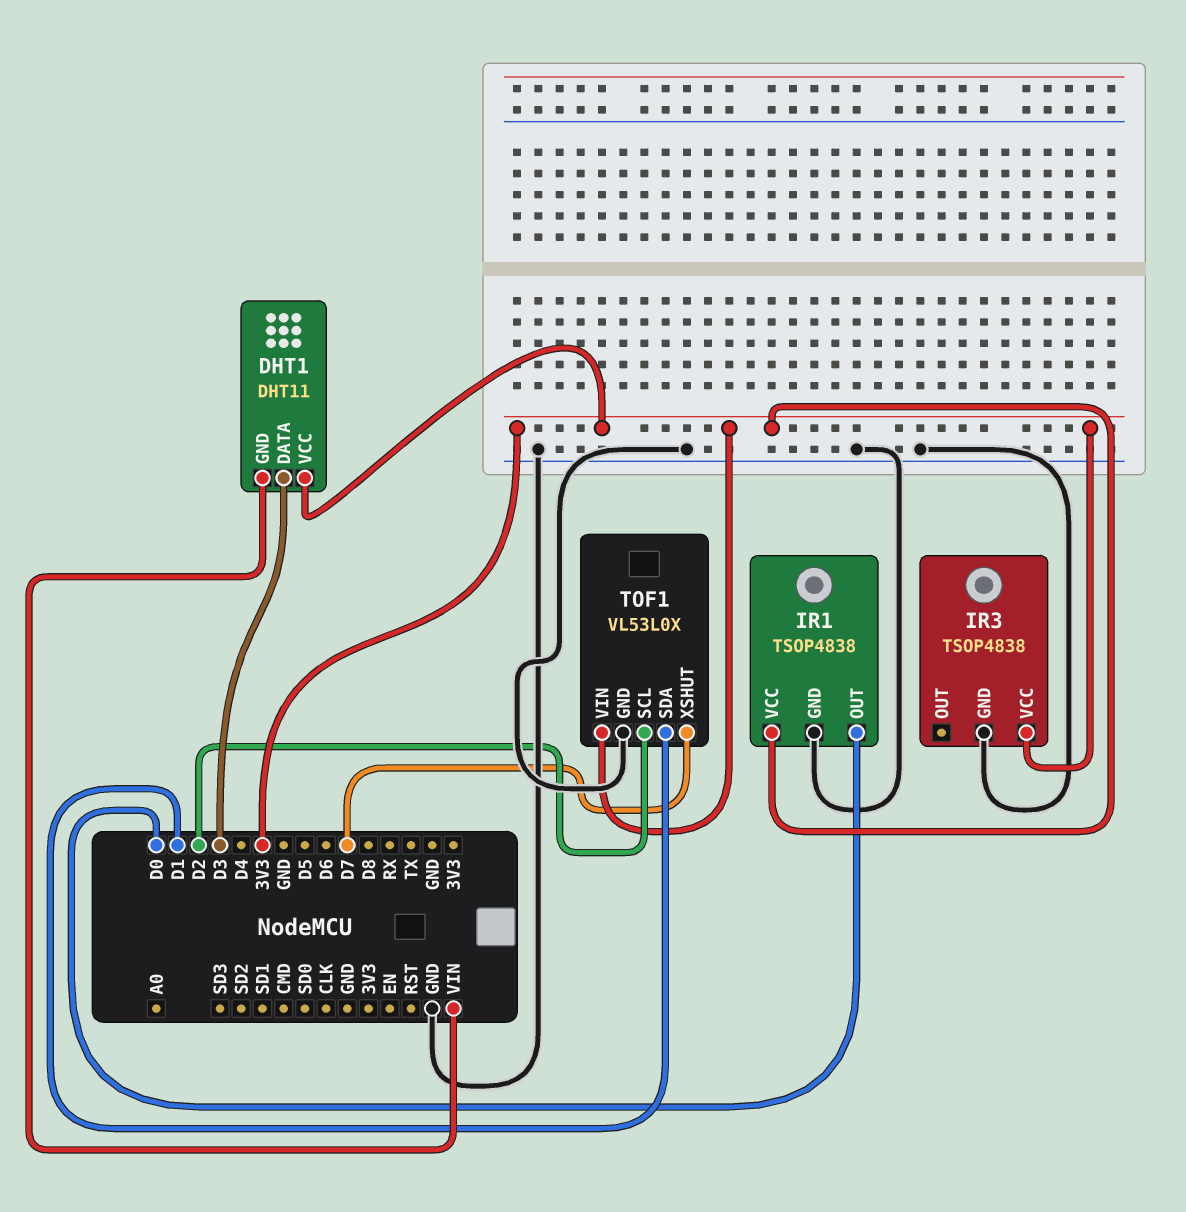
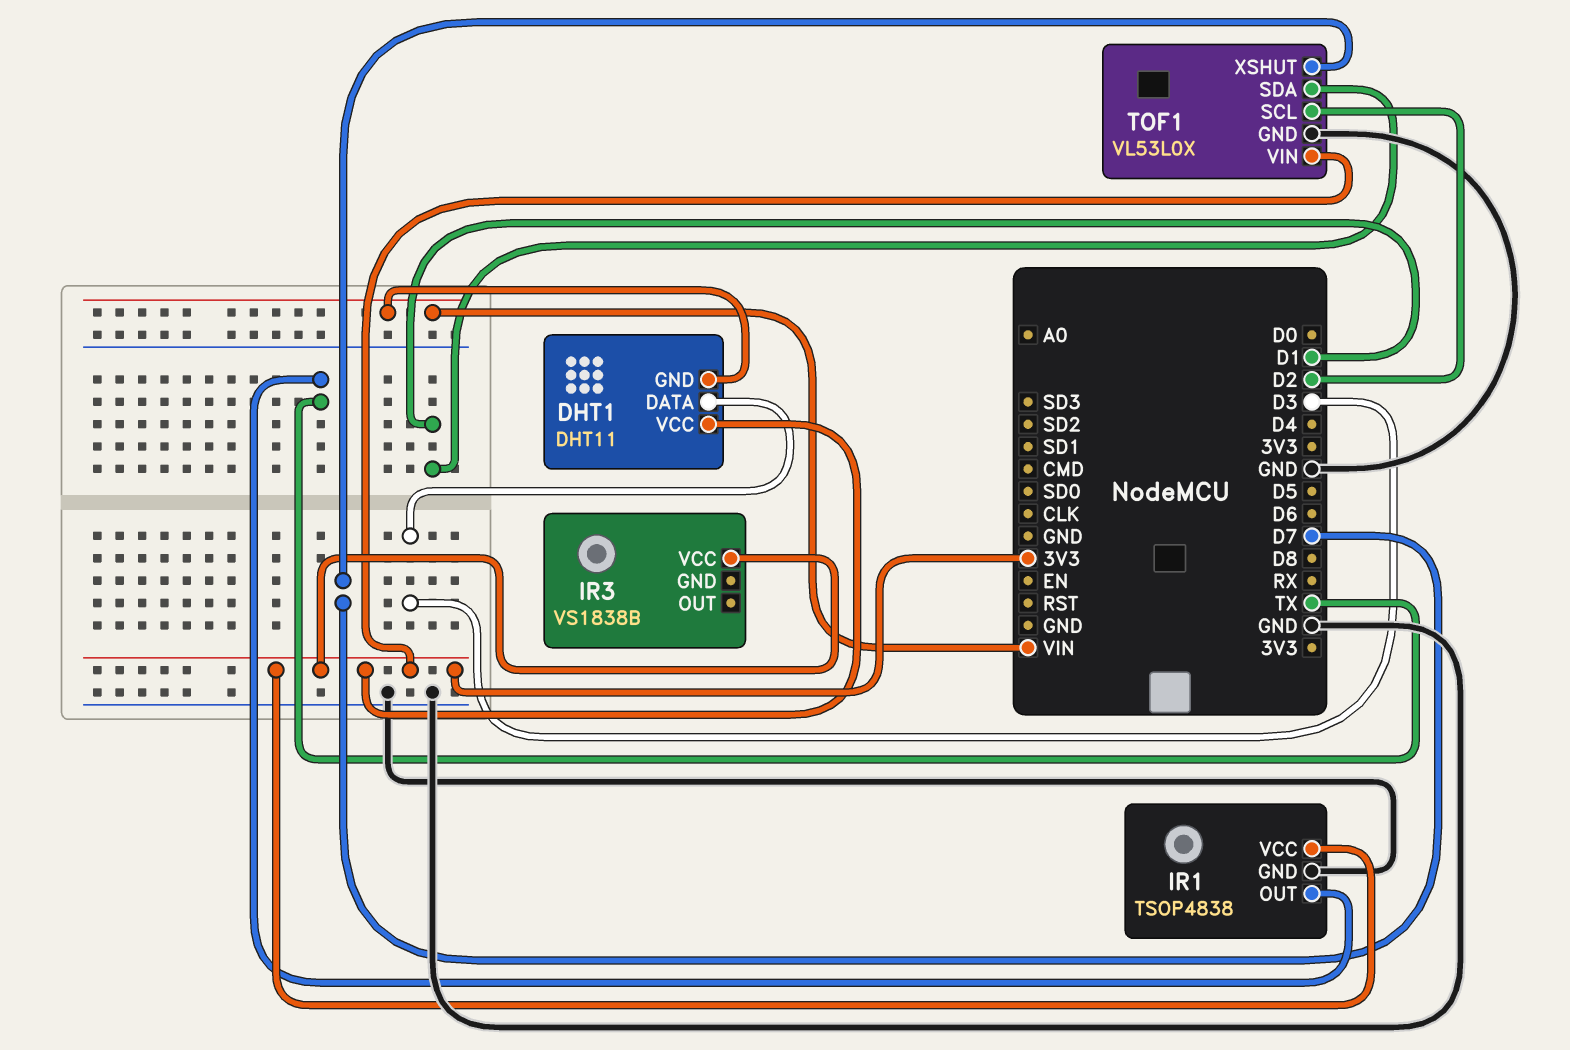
IR1 pin OUT: D0 -> TX
IR3: TSOP4838 -> VS1838B
IR3 pin GND: GND -> none

